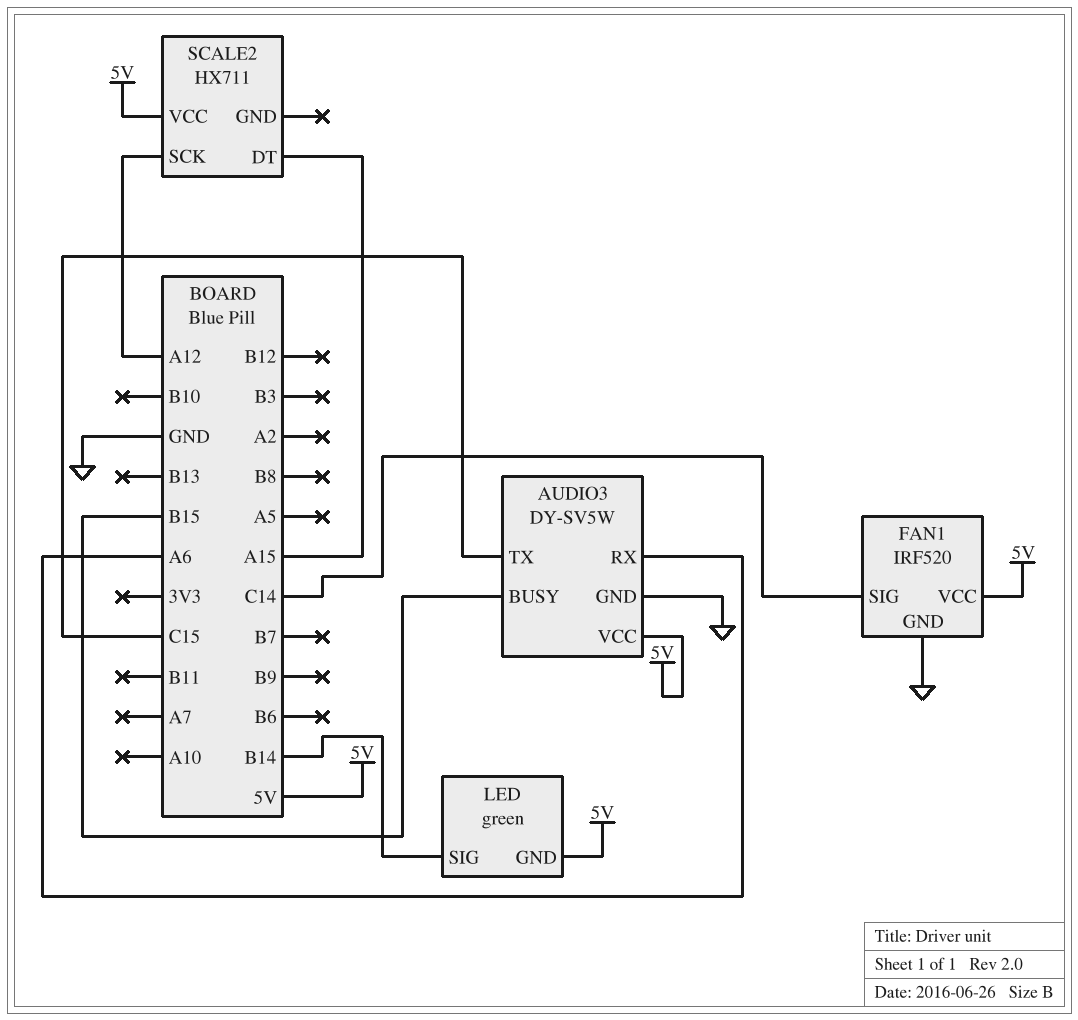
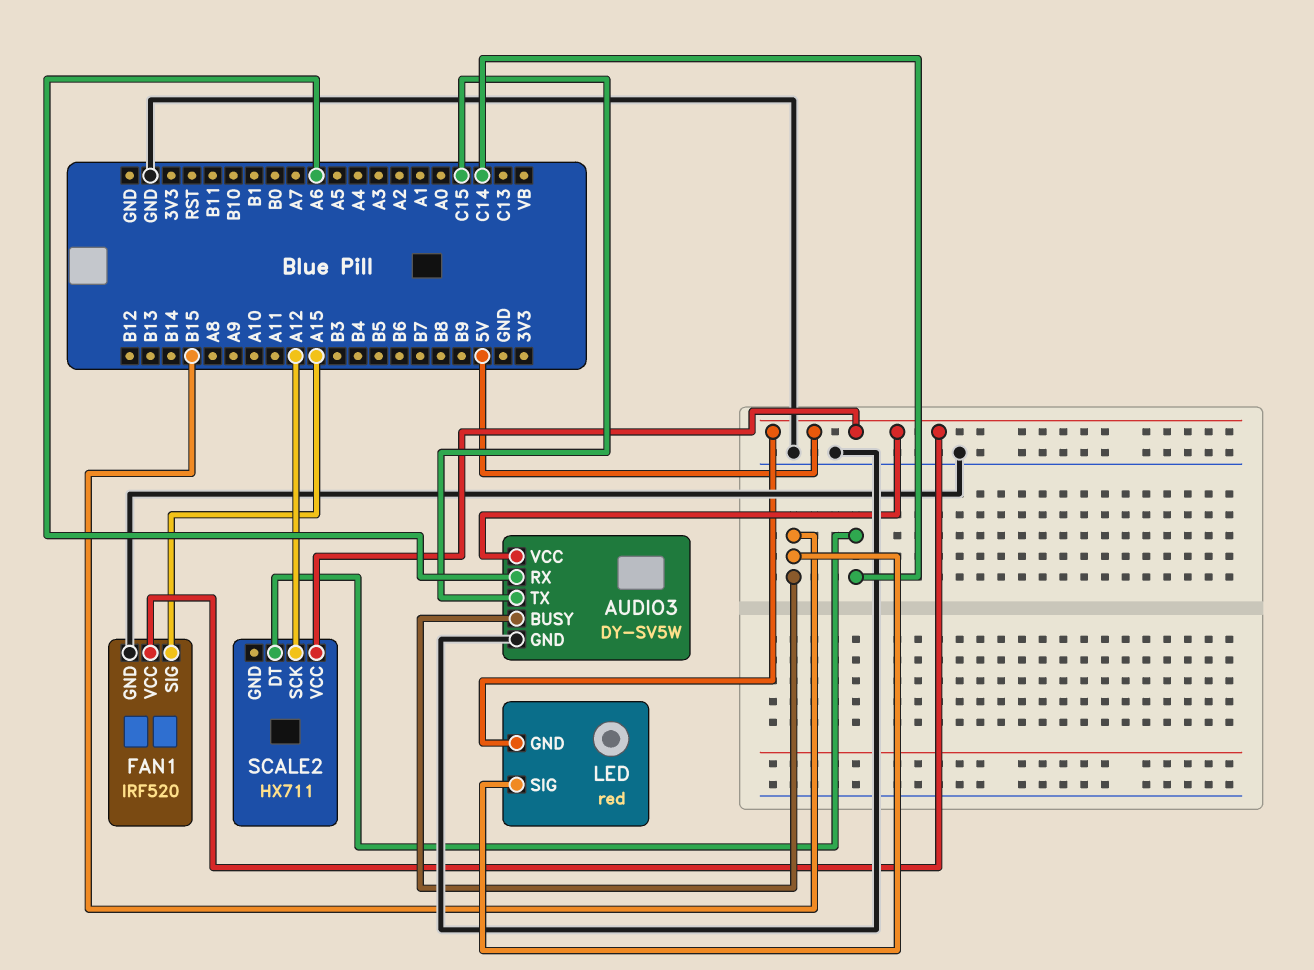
FAN1 pin SIG: C14 -> A15
LED: green -> red
LED pin SIG: B14 -> B15
SCALE2 pin DT: A15 -> C14

